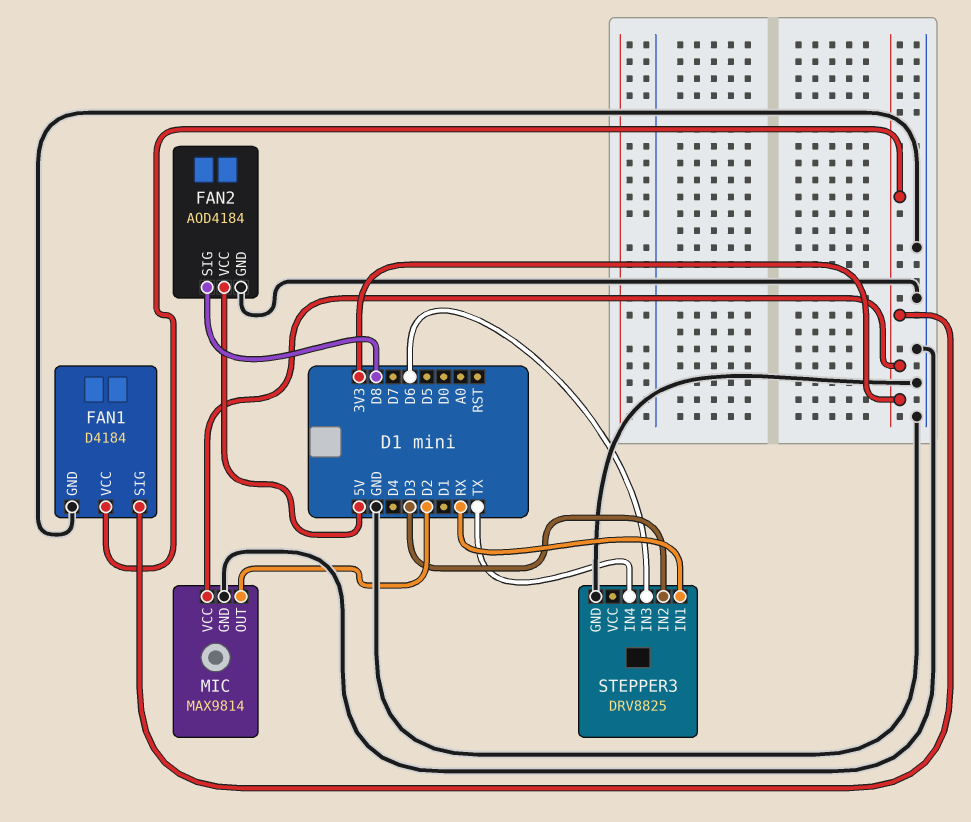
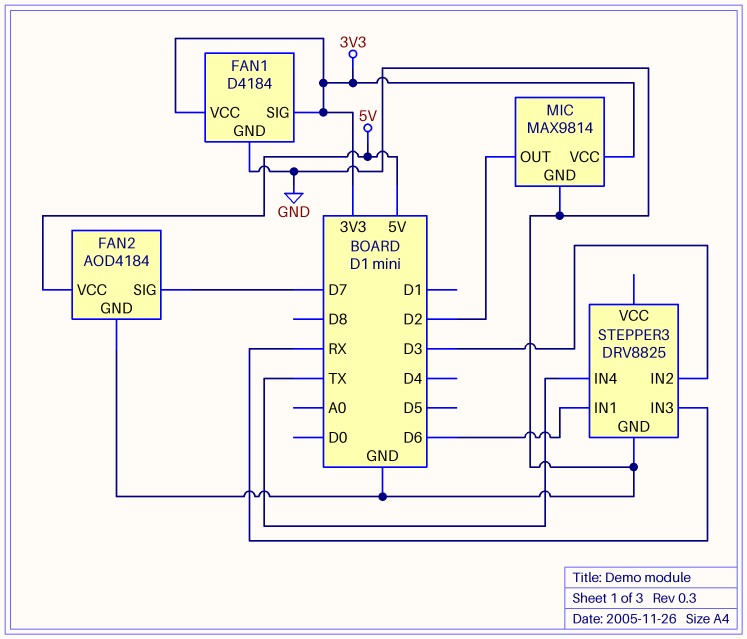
FAN2 pin SIG: D8 -> D7
STEPPER3 pin IN1: RX -> D6
STEPPER3 pin IN3: D6 -> RX

